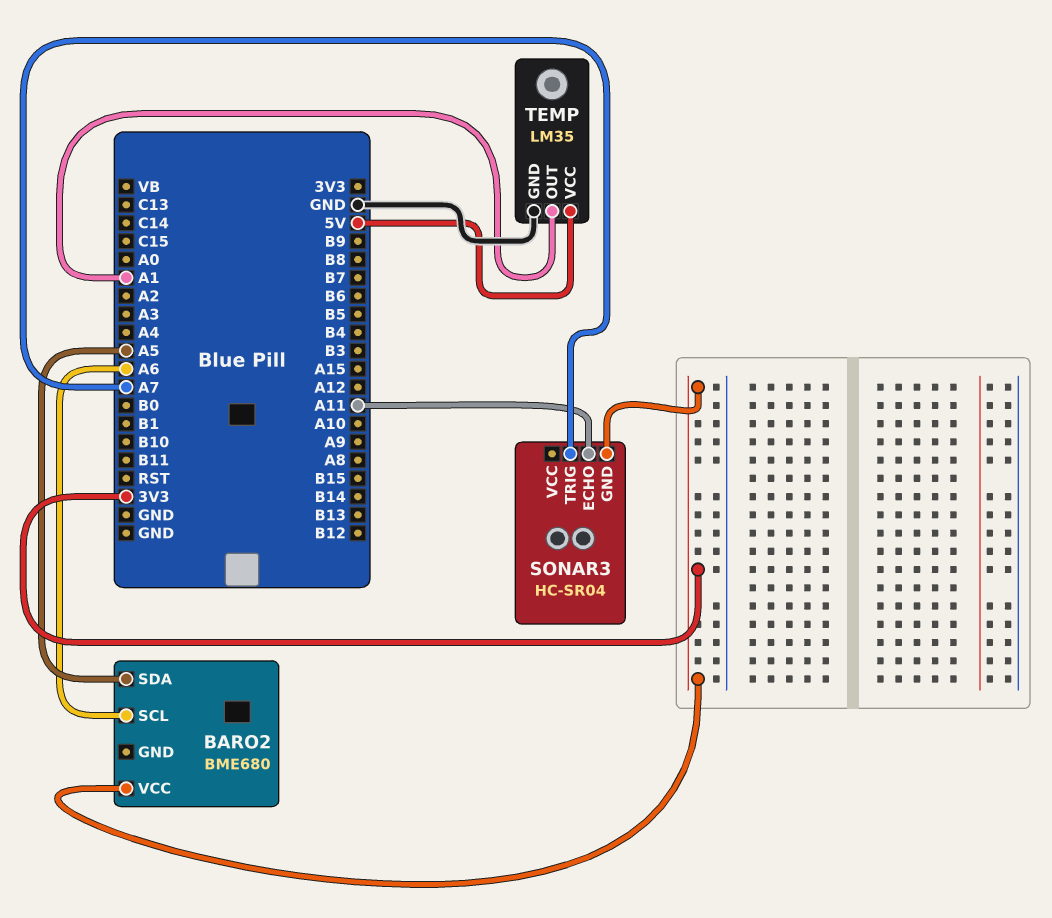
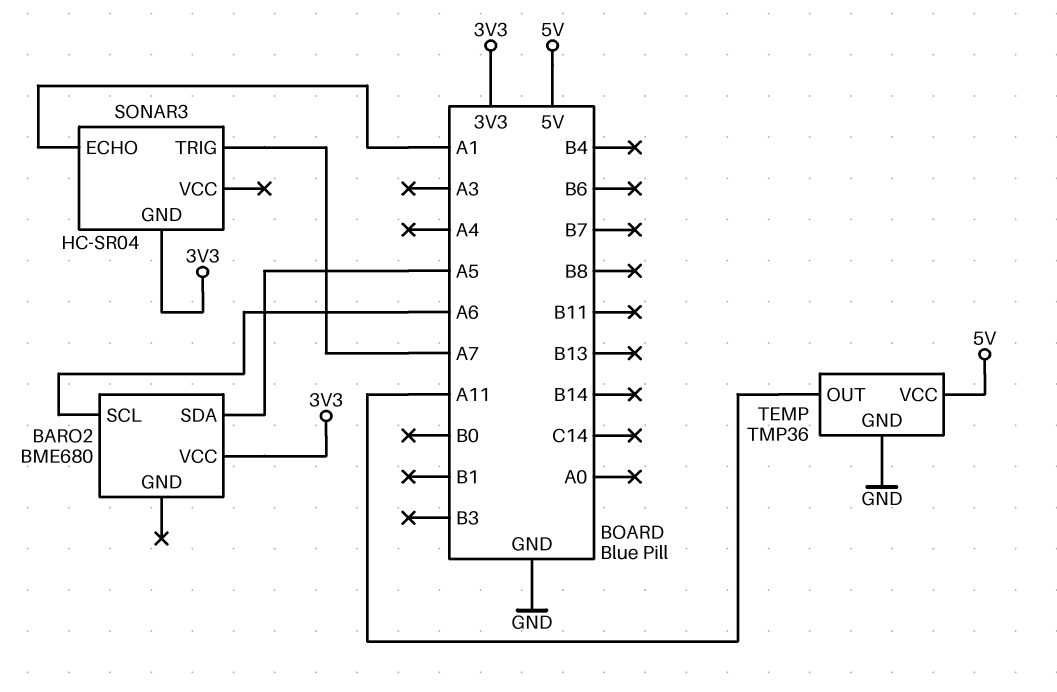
SONAR3 pin ECHO: A11 -> A1
TEMP: LM35 -> TMP36
TEMP pin OUT: A1 -> A11

